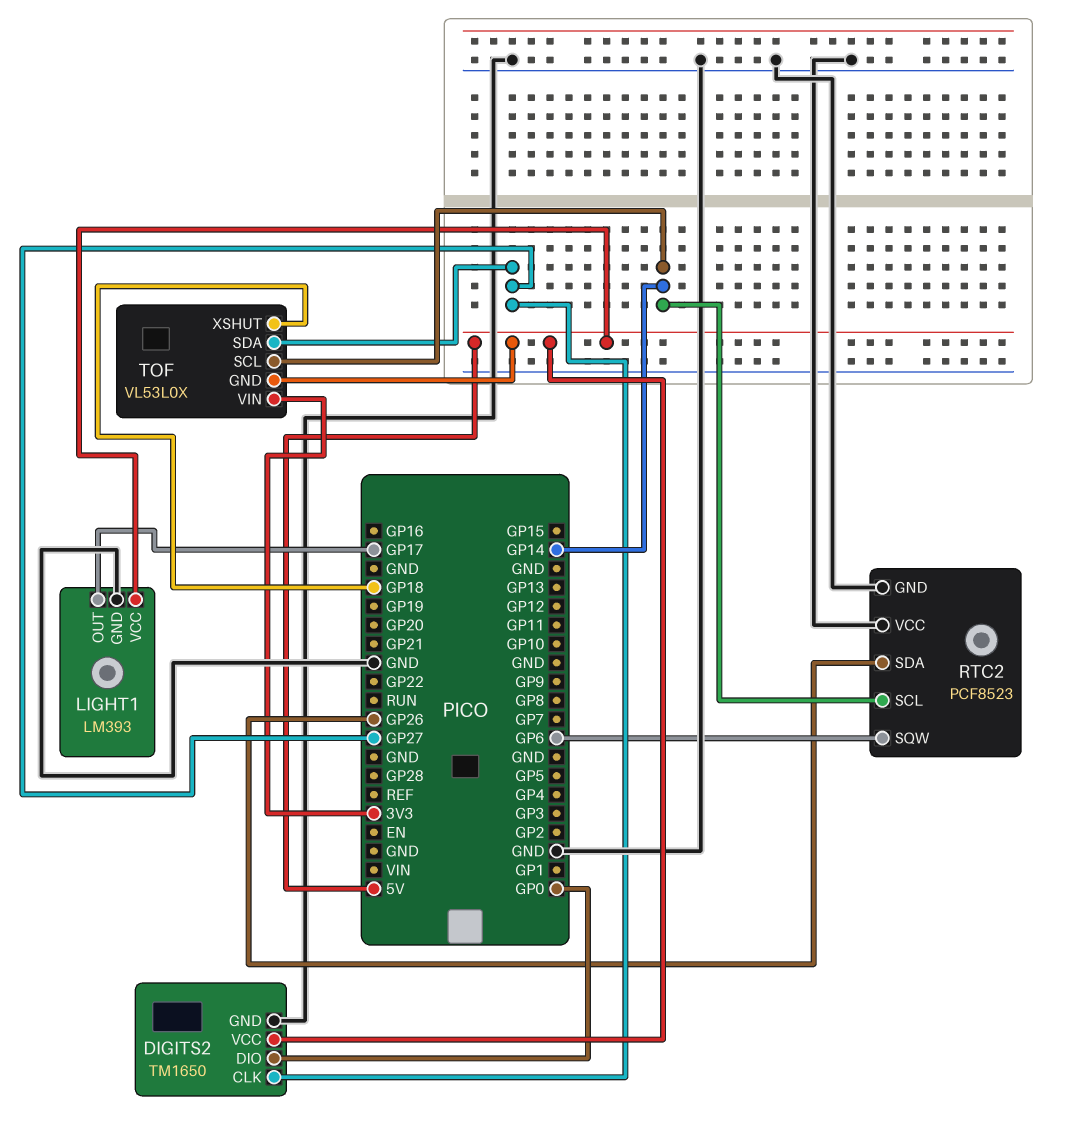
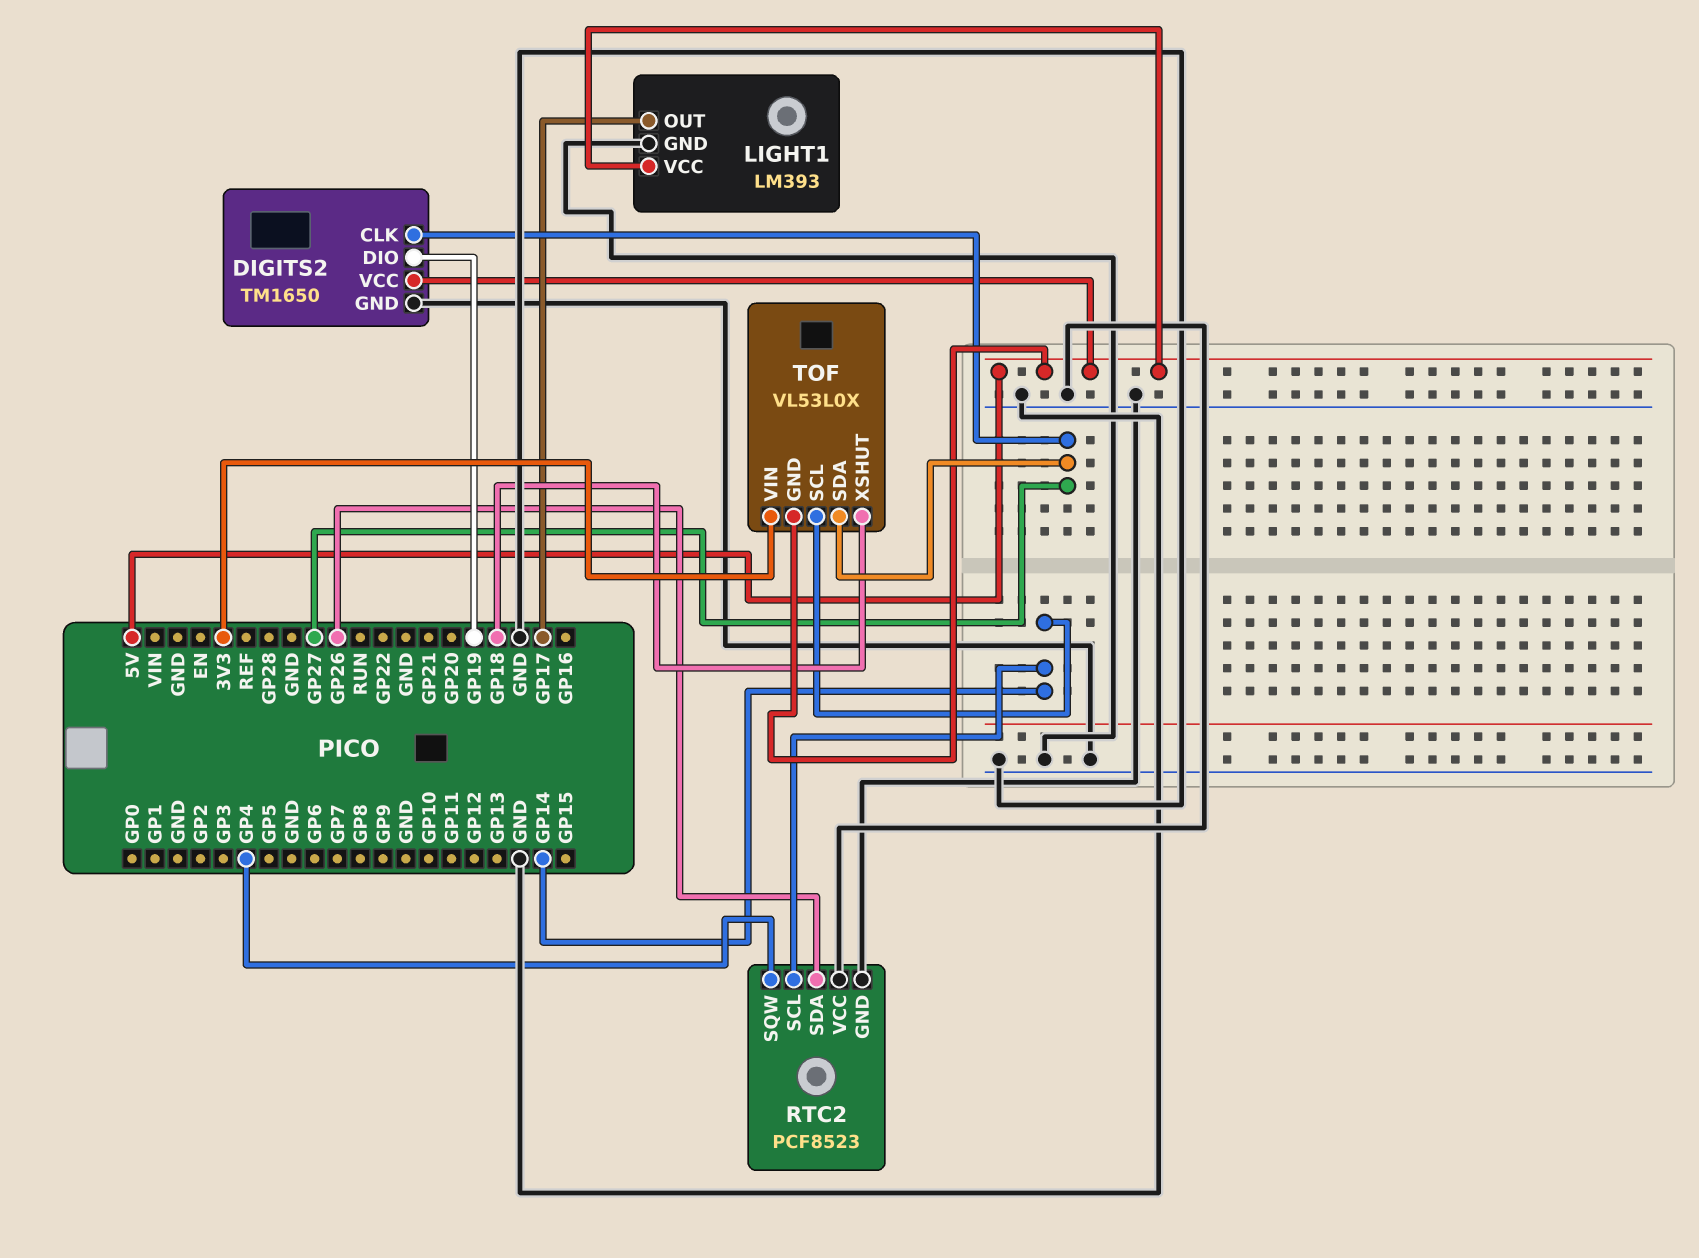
DIGITS2 pin DIO: GP0 -> GP19
RTC2 pin SQW: GP6 -> GP4

